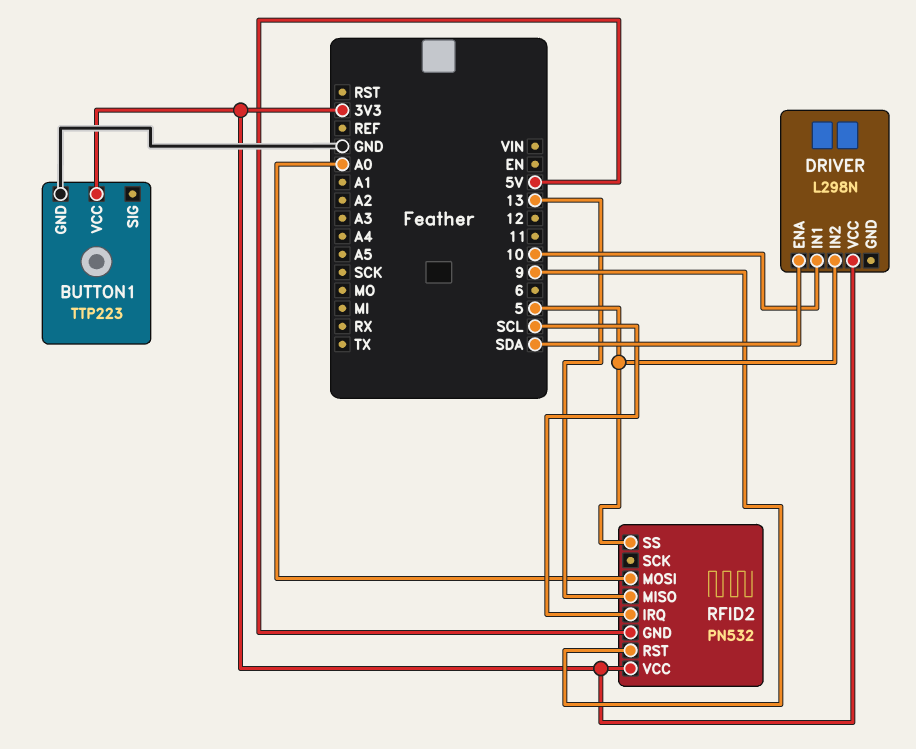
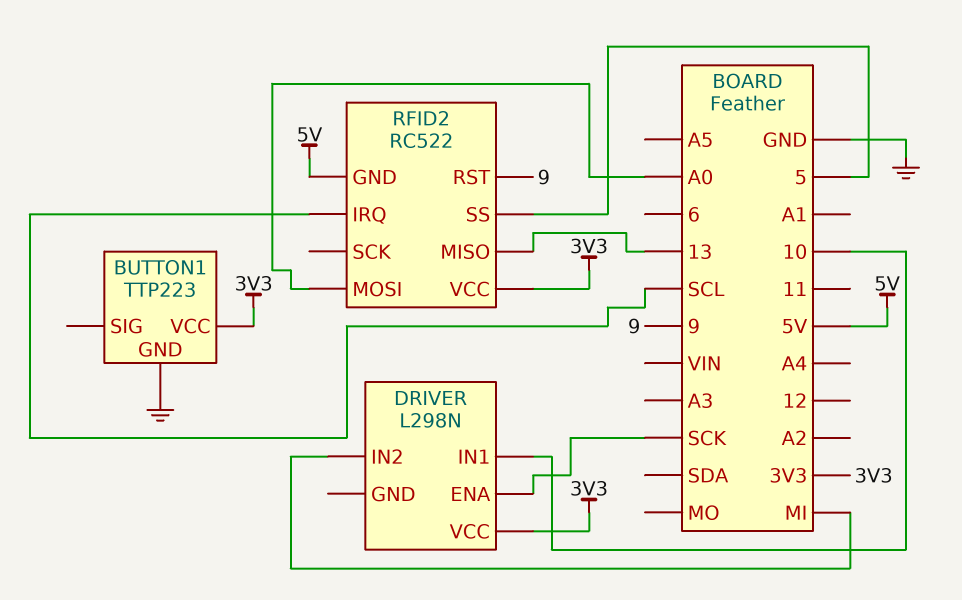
DRIVER pin ENA: SDA -> SCK
DRIVER pin IN2: 5 -> MI
RFID2: PN532 -> RC522

